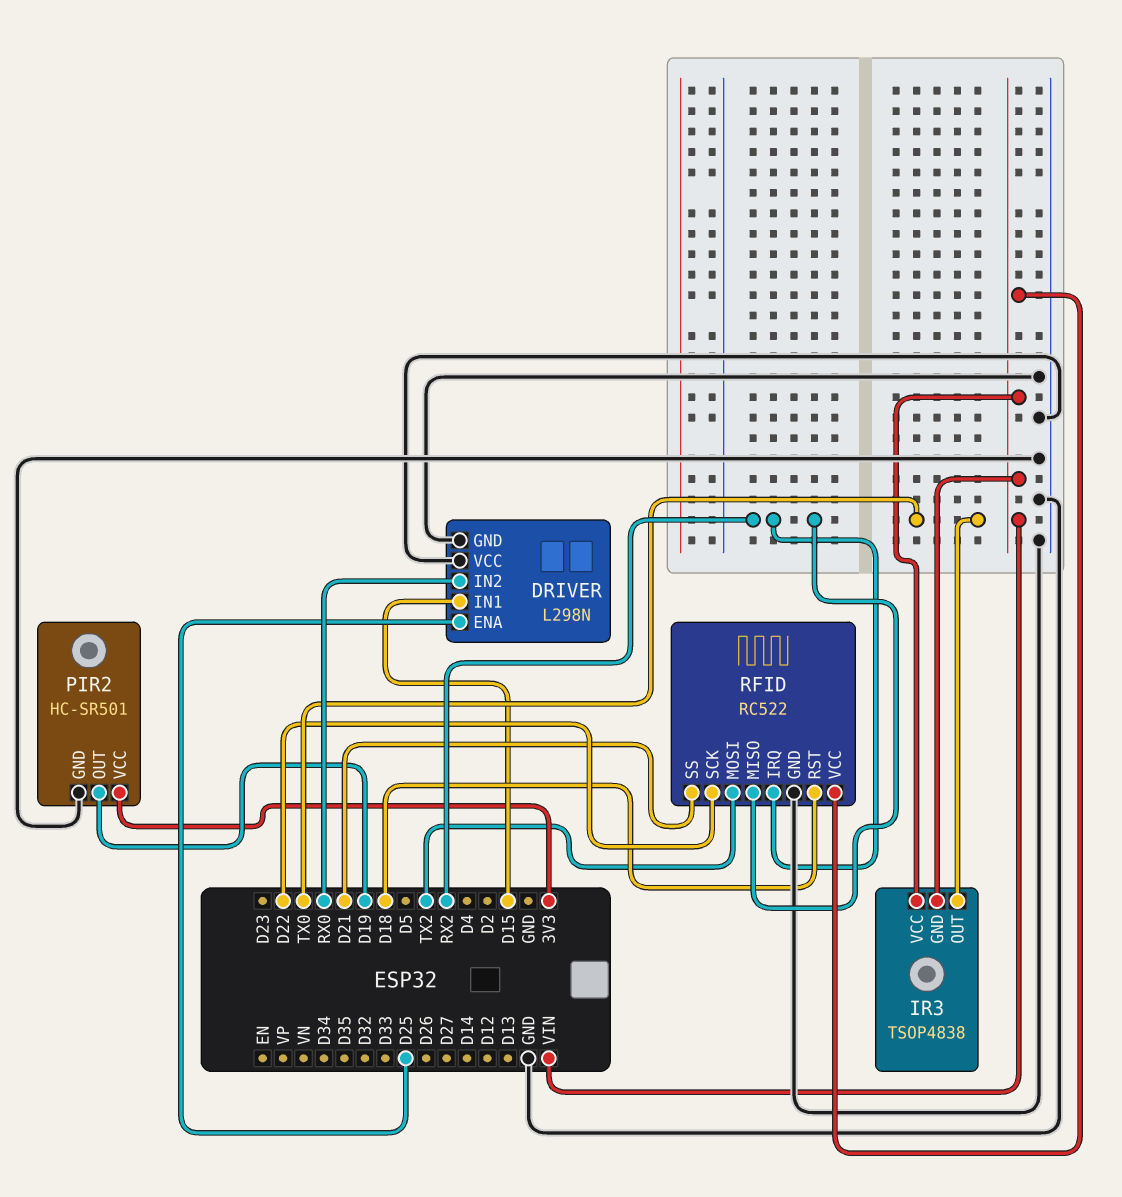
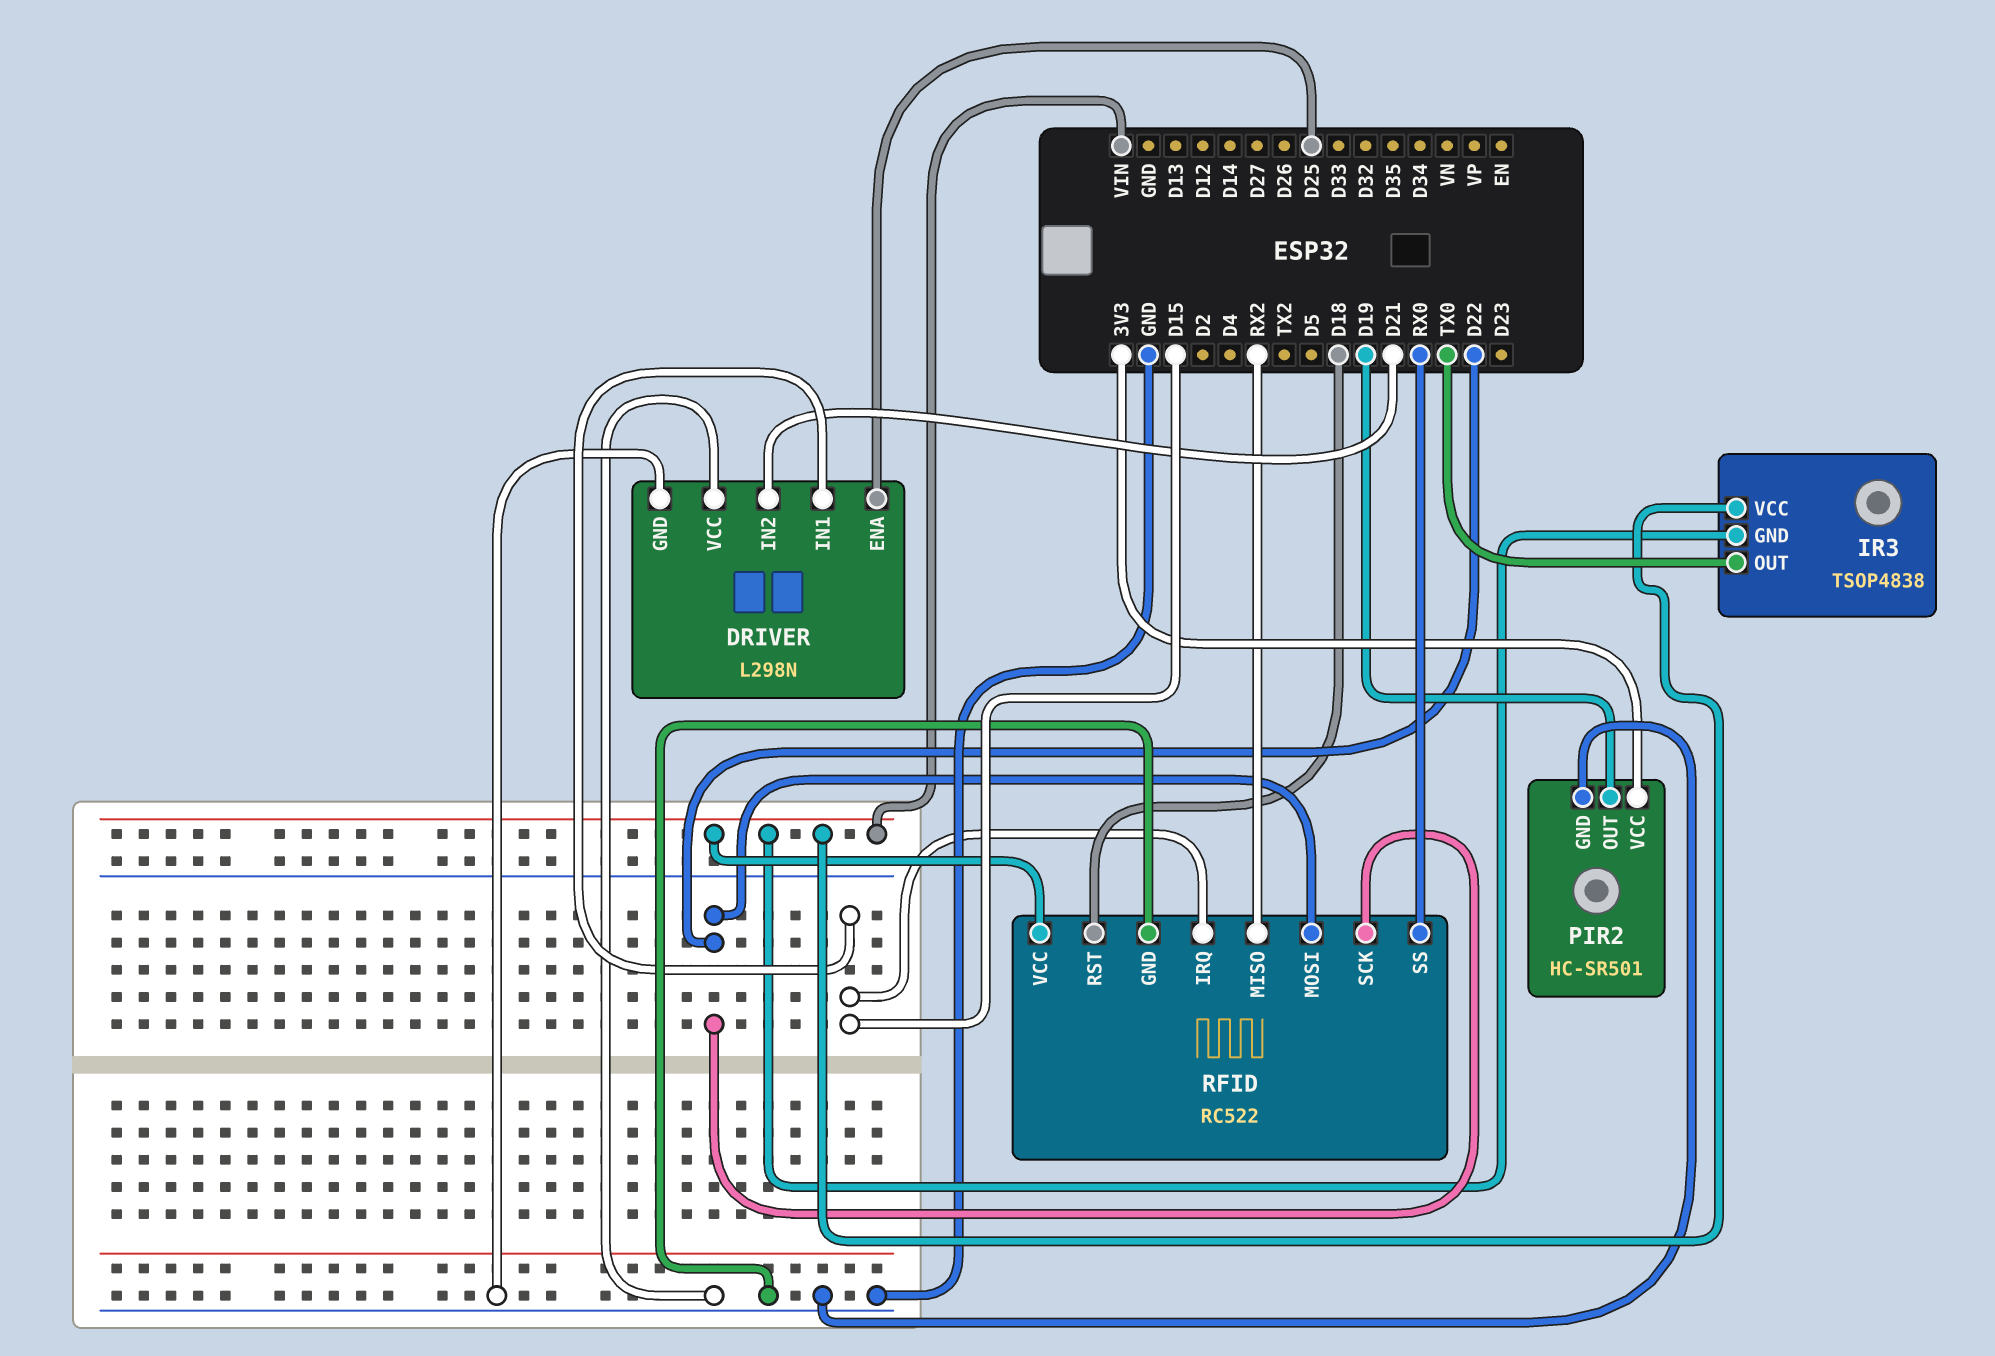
DRIVER pin IN2: RX0 -> D21
RFID pin IRQ: RX2 -> D15
RFID pin MOSI: TX2 -> D22
RFID pin SS: D21 -> RX0

